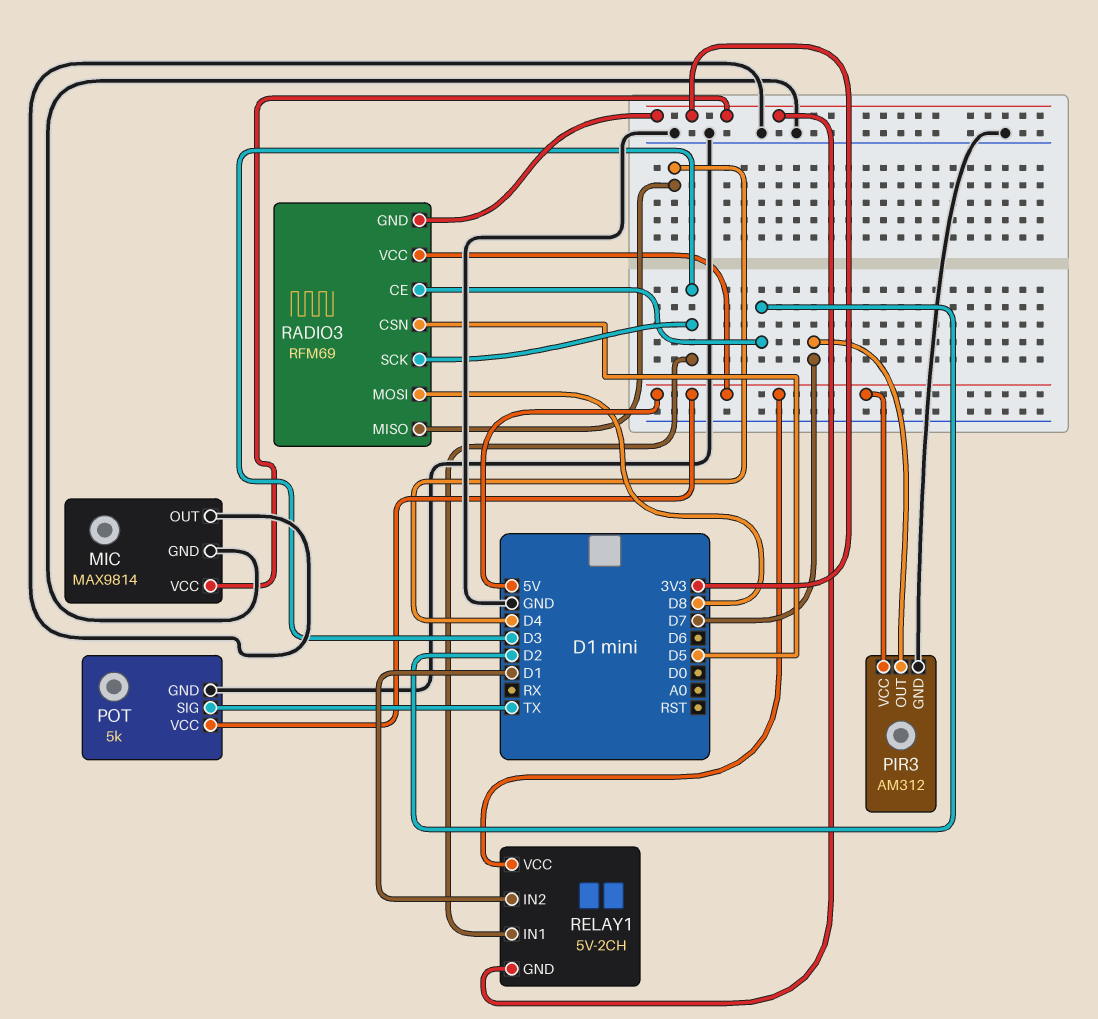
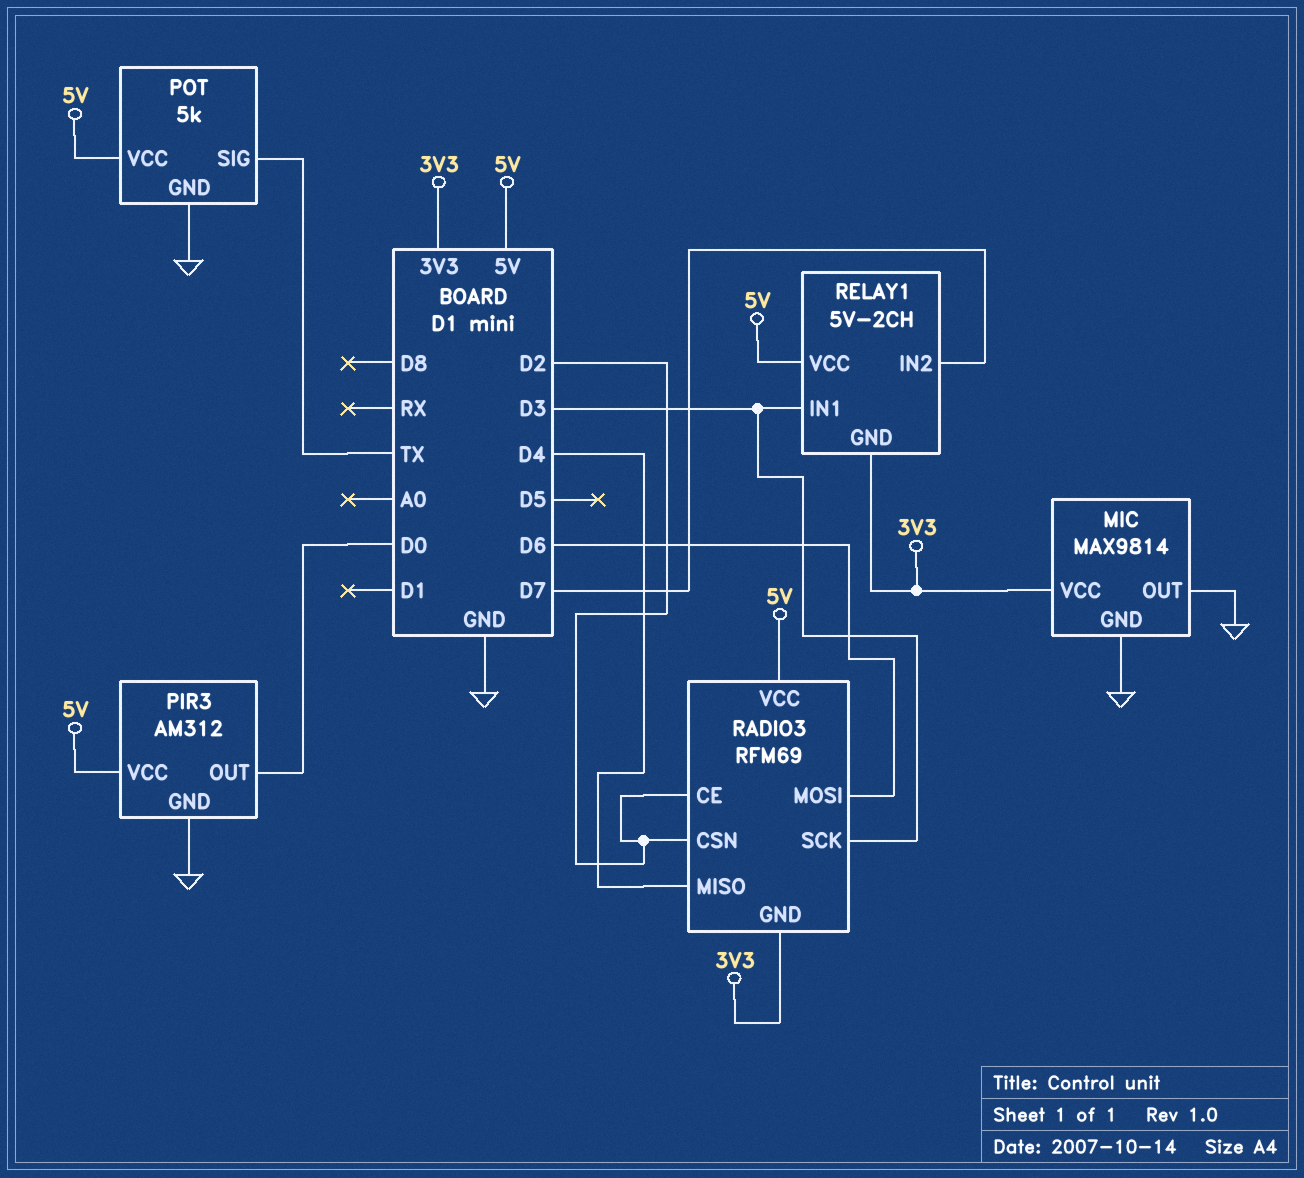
PIR3 pin OUT: D7 -> D0
RADIO3 pin CSN: D5 -> D2
RADIO3 pin MOSI: D8 -> D6
RELAY1 pin IN2: D1 -> D7

